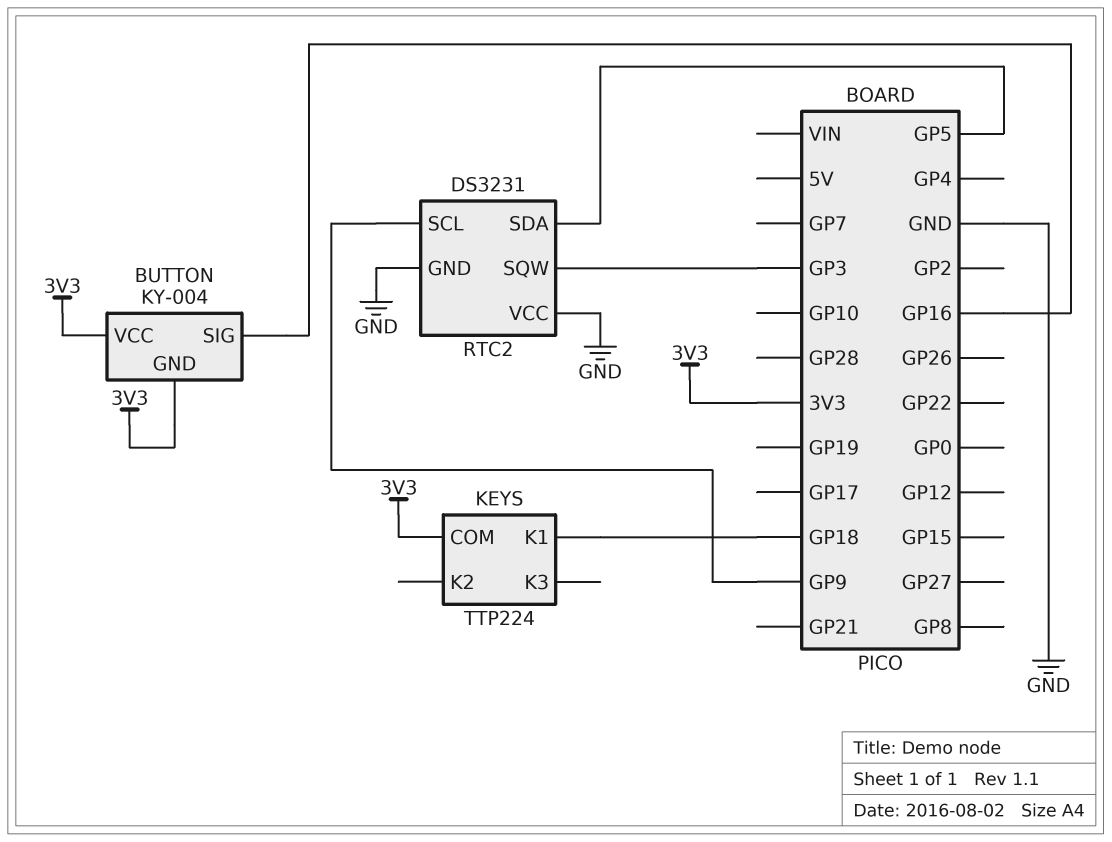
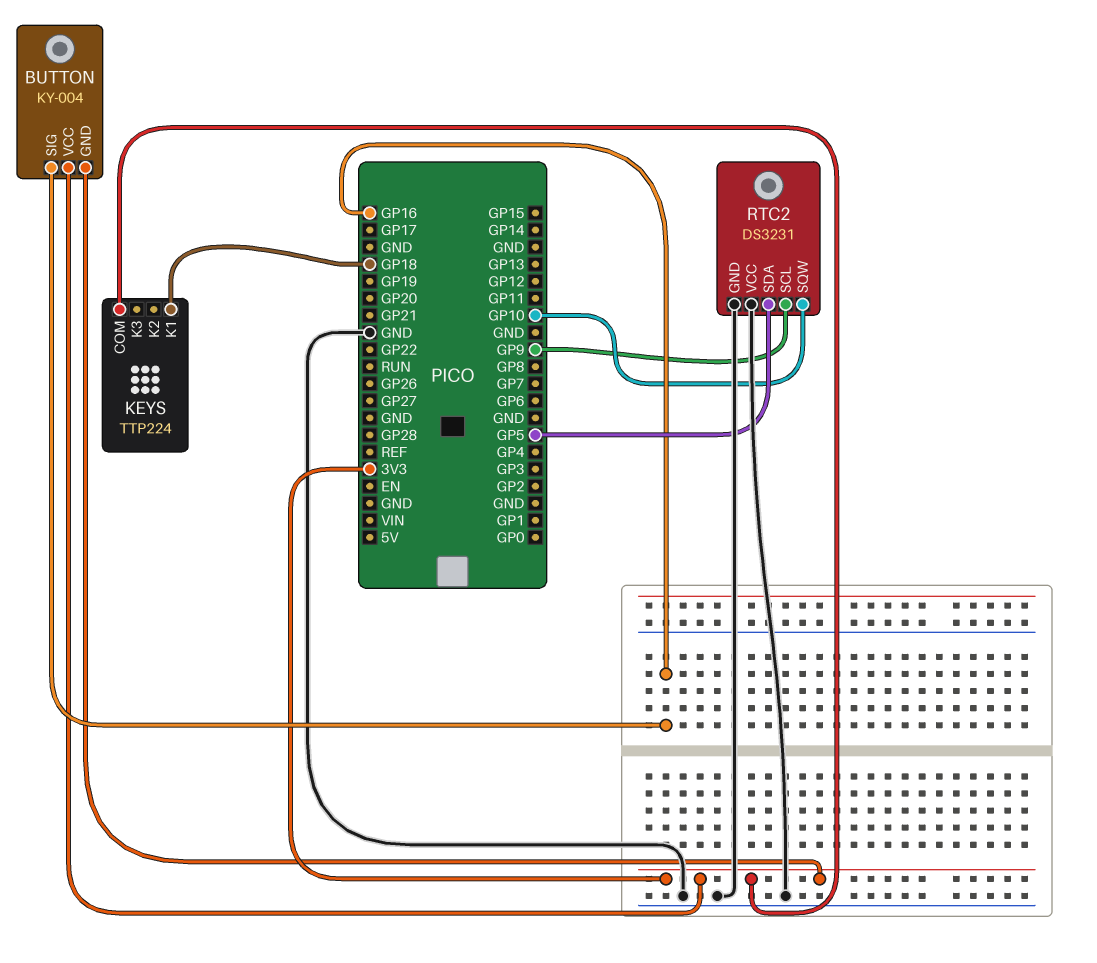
RTC2 pin SQW: GP3 -> GP10

